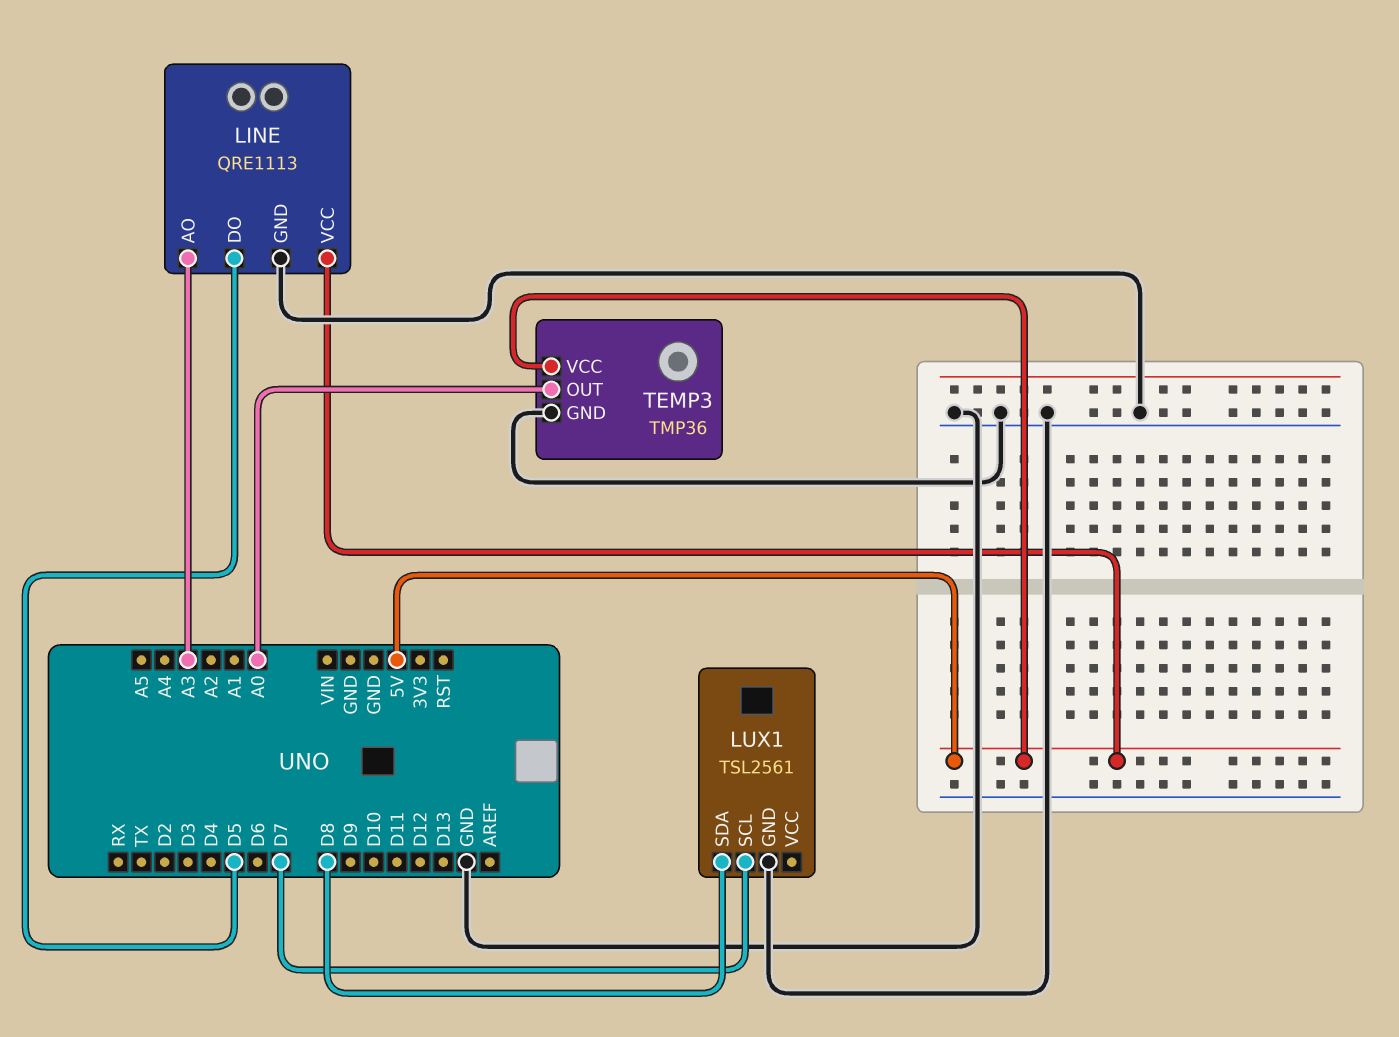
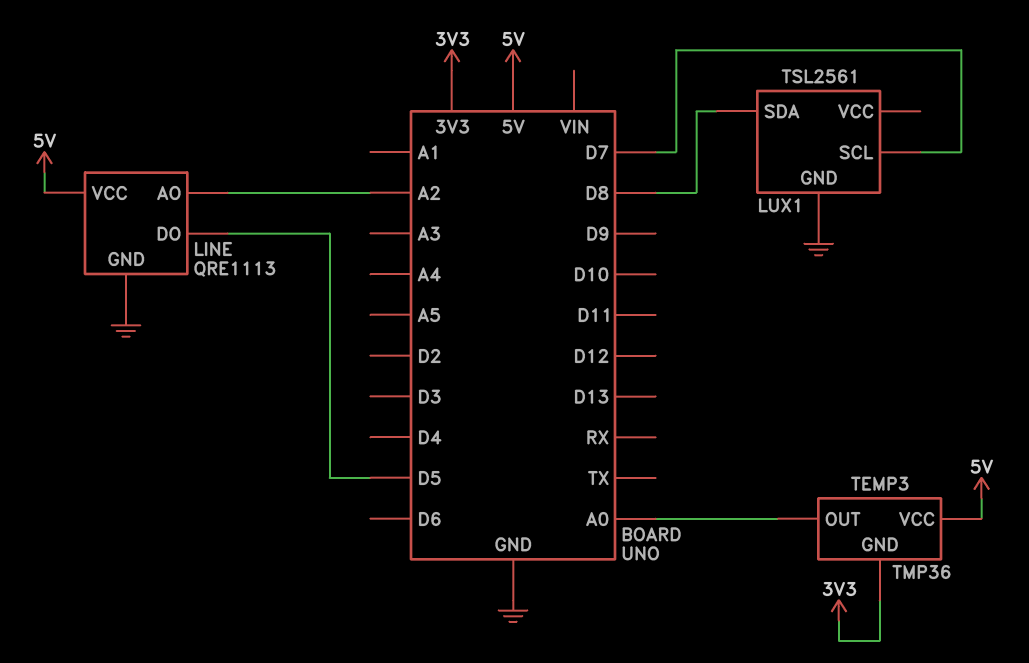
LINE pin AO: A3 -> A2
TEMP3 pin GND: GND -> 3V3

